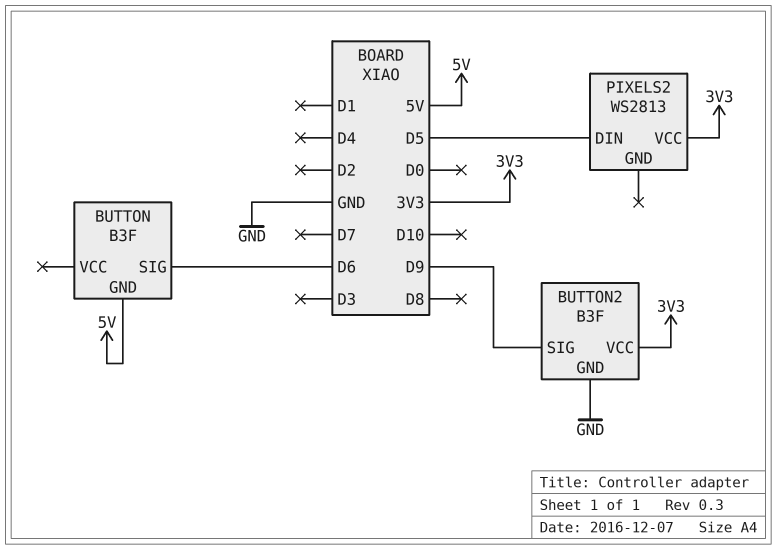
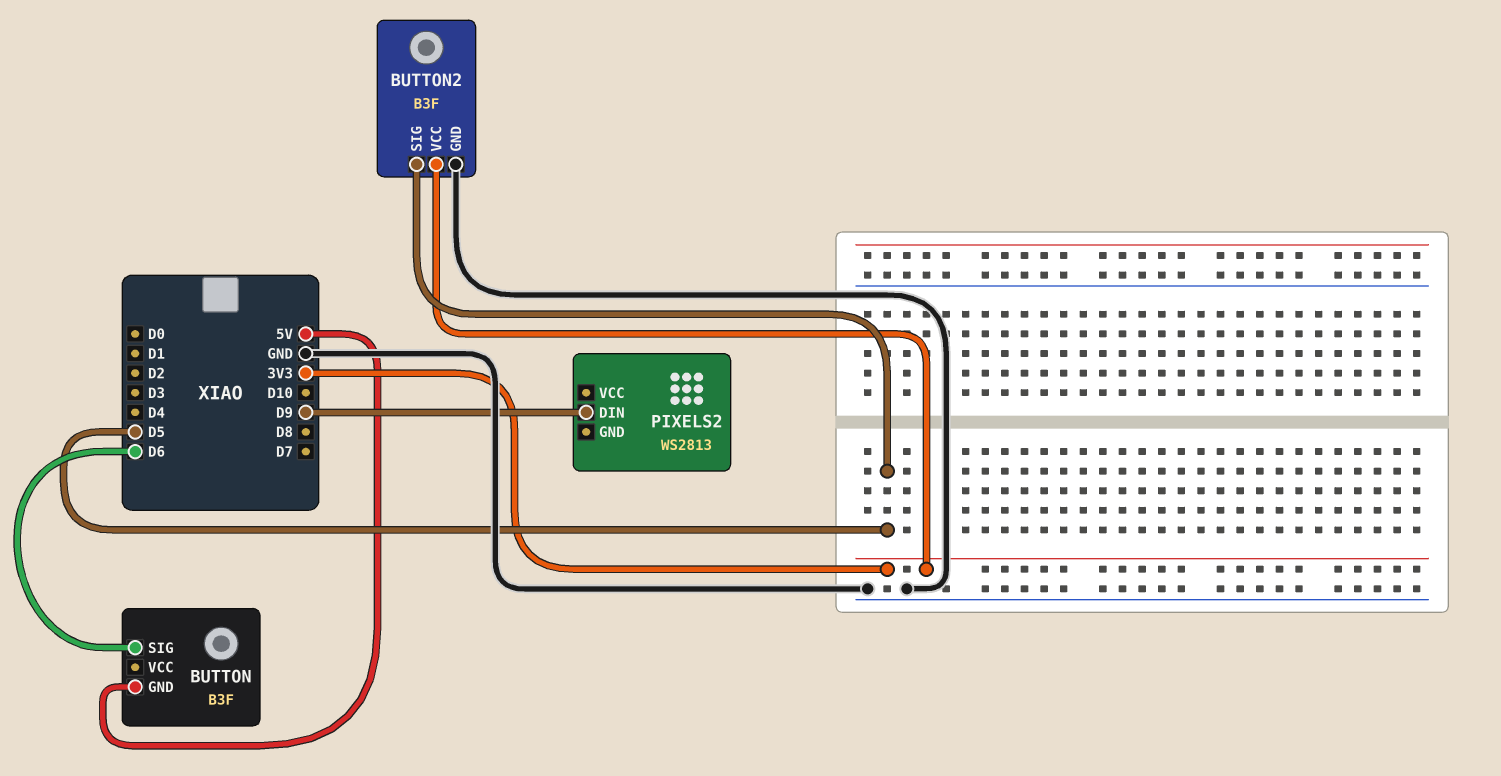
BUTTON2 pin SIG: D9 -> D5
PIXELS2 pin DIN: D5 -> D9
PIXELS2 pin VCC: 3V3 -> none

